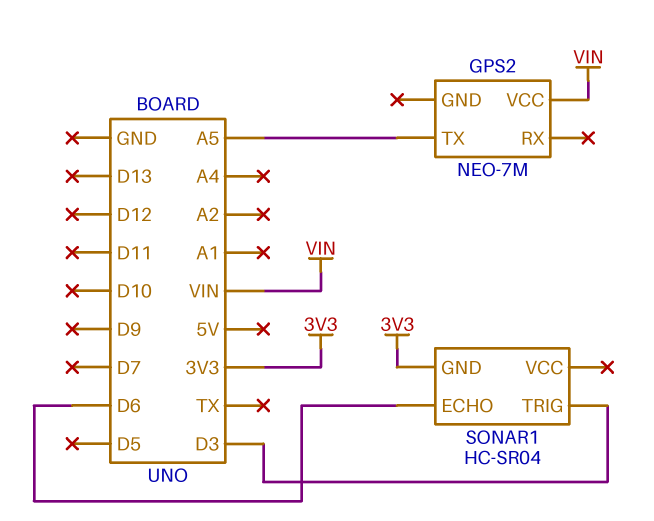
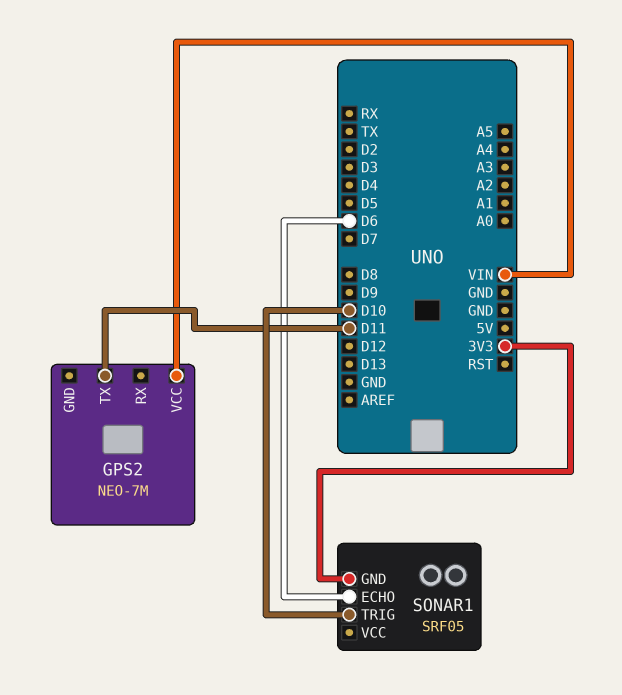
GPS2 pin TX: A5 -> D11
SONAR1: HC-SR04 -> SRF05
SONAR1 pin TRIG: D3 -> D10

